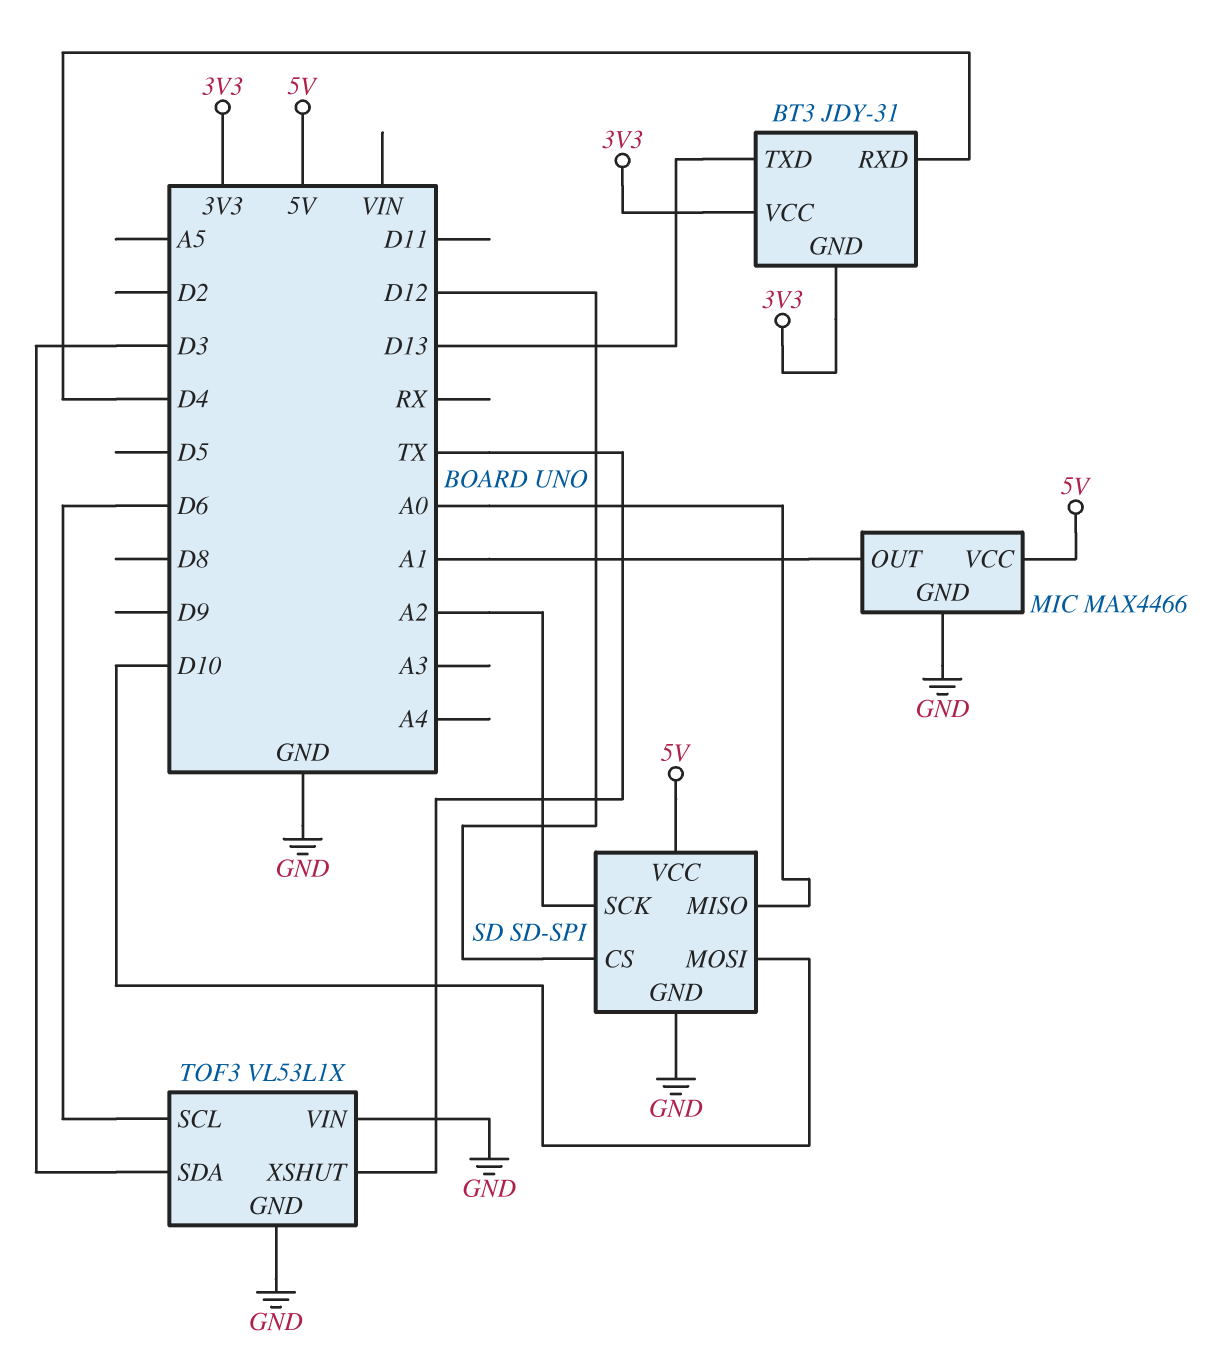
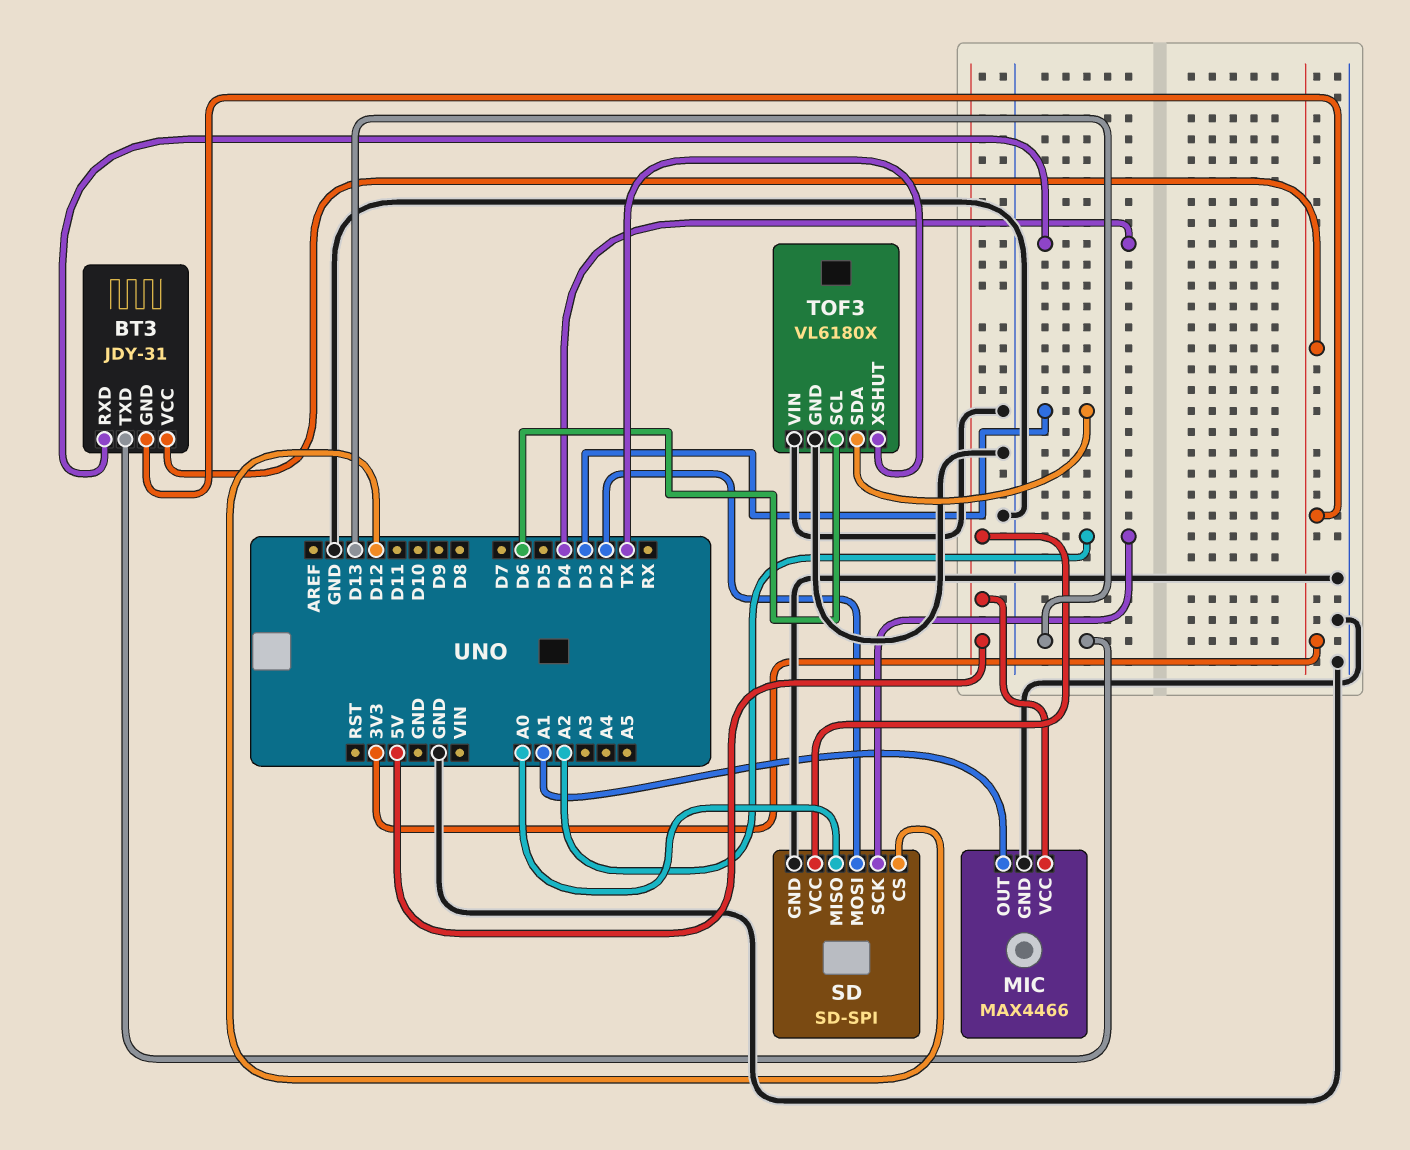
SD pin MOSI: D10 -> D2
TOF3: VL53L1X -> VL6180X

